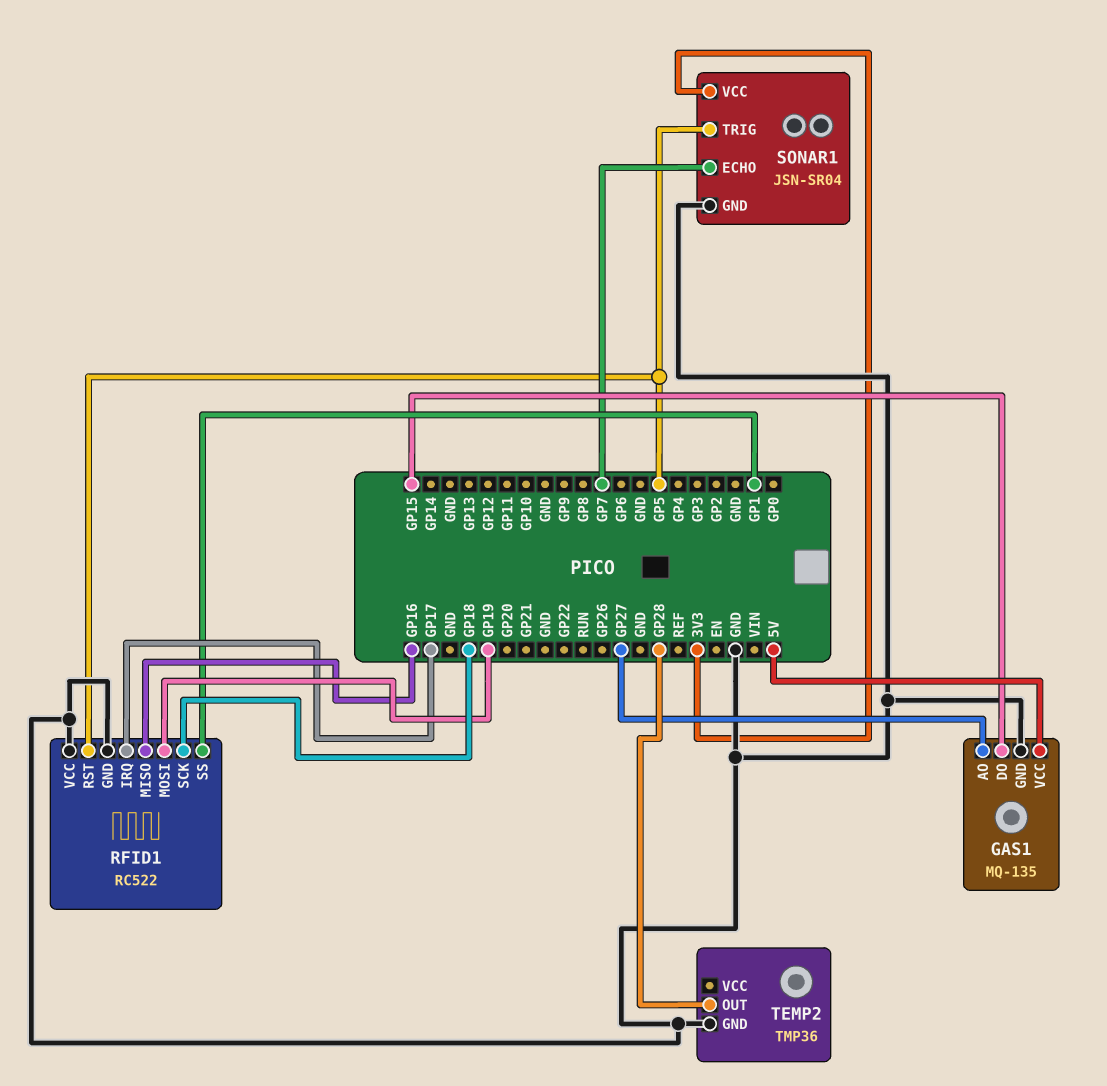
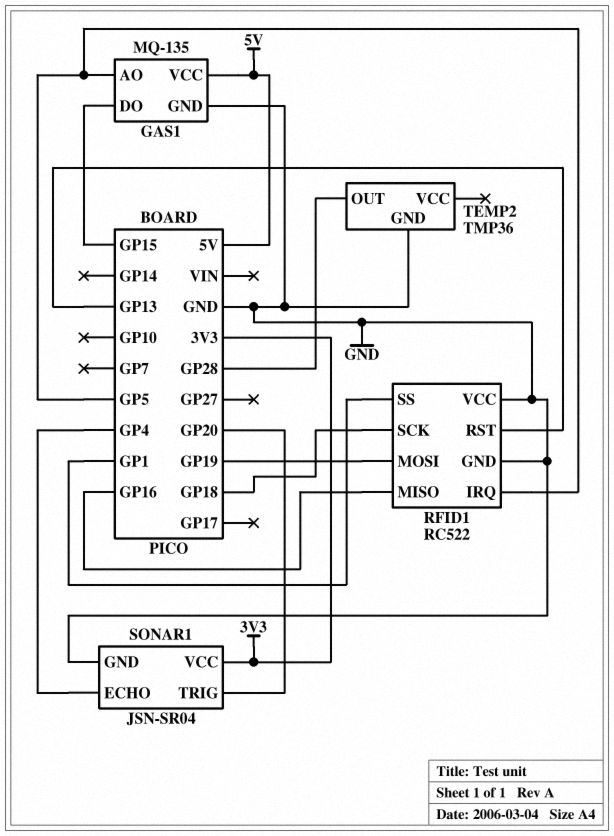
GAS1 pin AO: GP27 -> GP5
RFID1 pin IRQ: GP17 -> GP5
RFID1 pin RST: GP5 -> GP13
SONAR1 pin ECHO: GP7 -> GP4
SONAR1 pin TRIG: GP5 -> GP20

